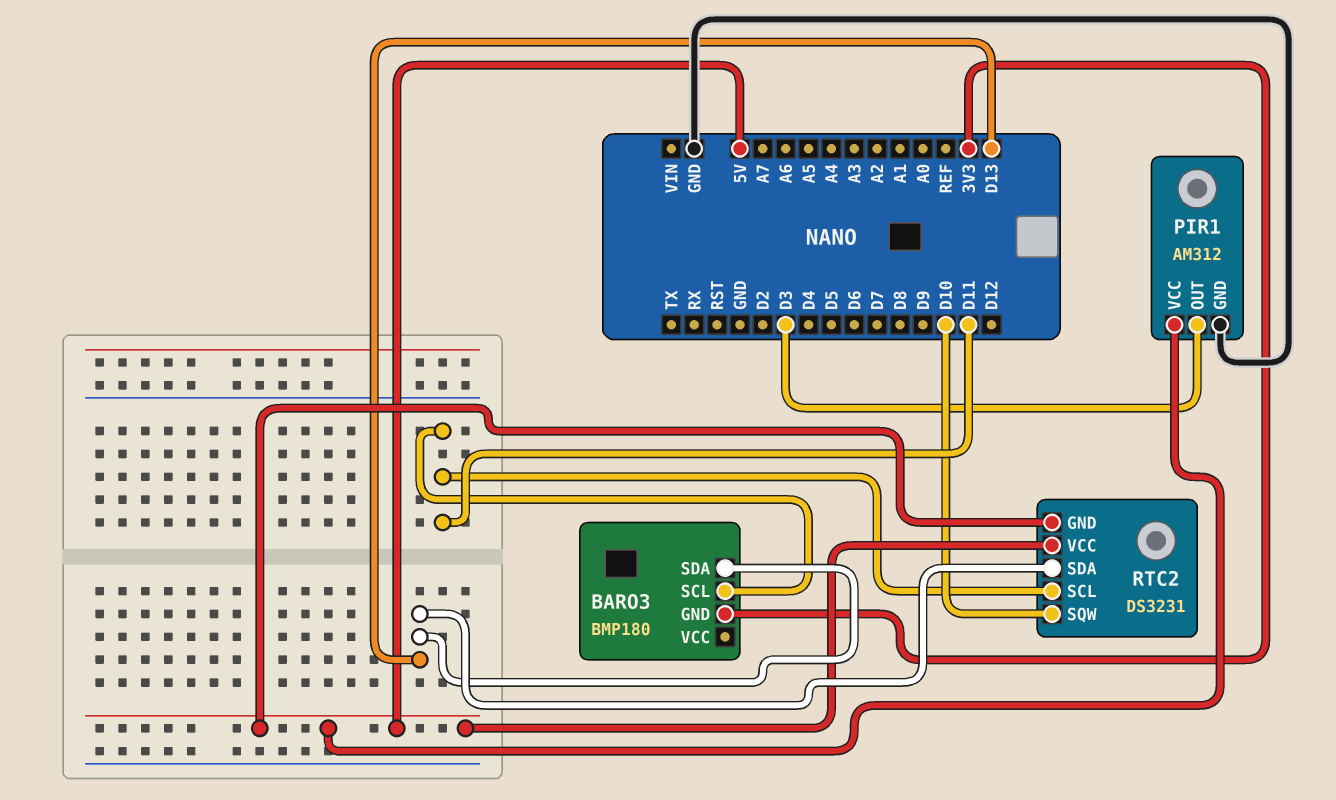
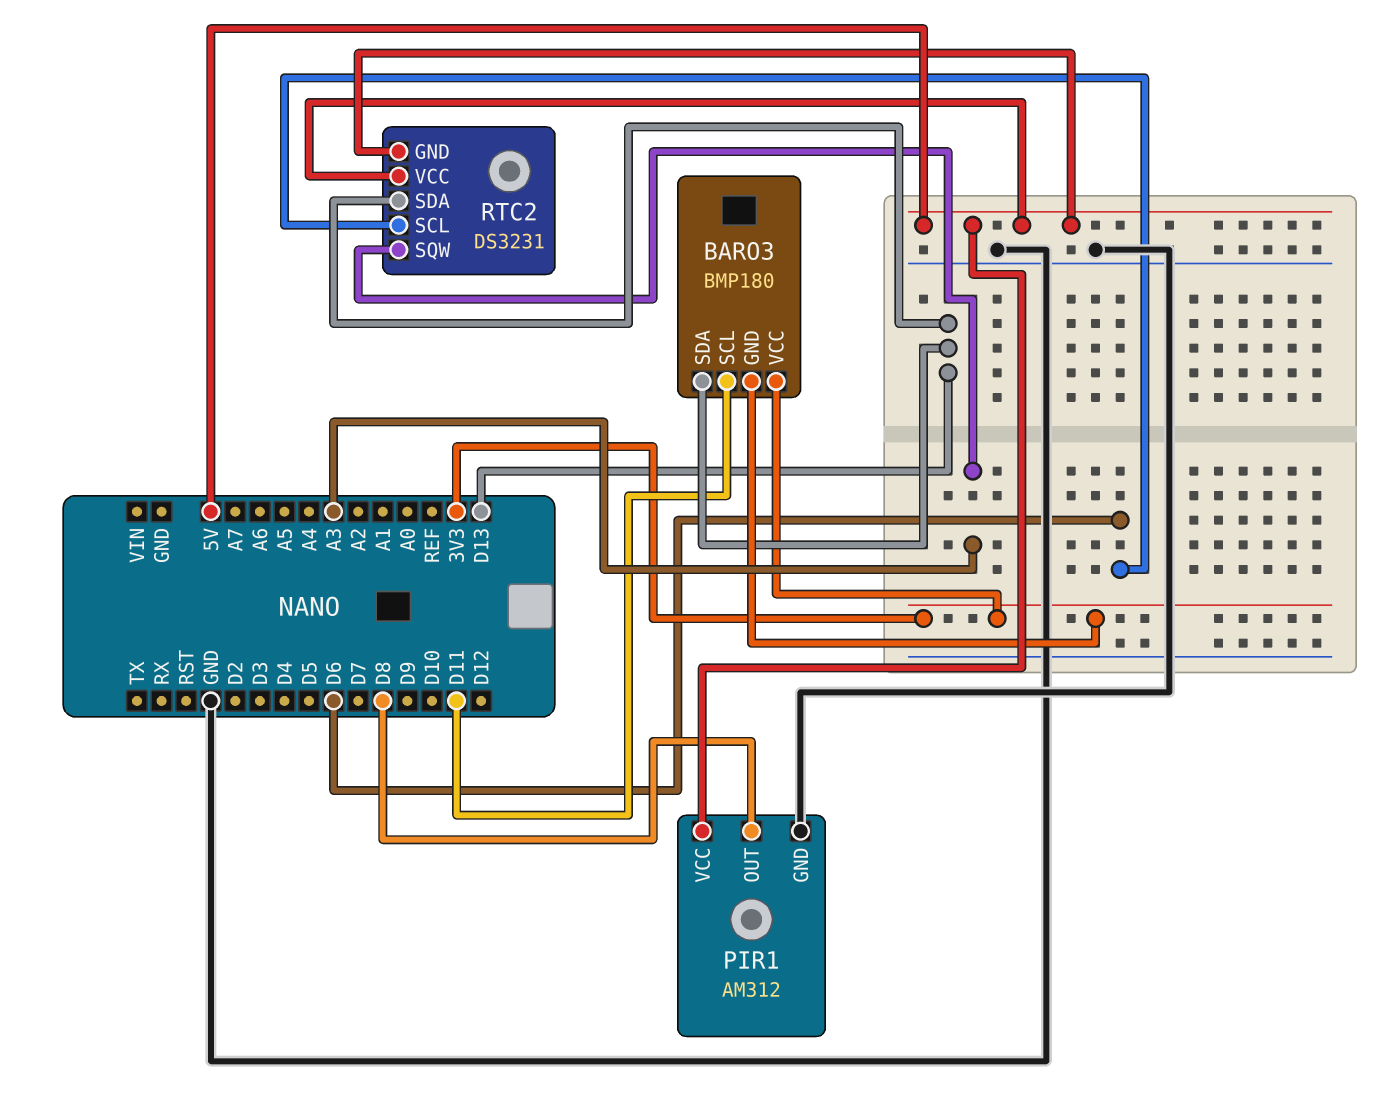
BARO3 pin VCC: none -> 3V3
PIR1 pin OUT: D3 -> D8
RTC2 pin SCL: D11 -> D6
RTC2 pin SQW: D10 -> A3

